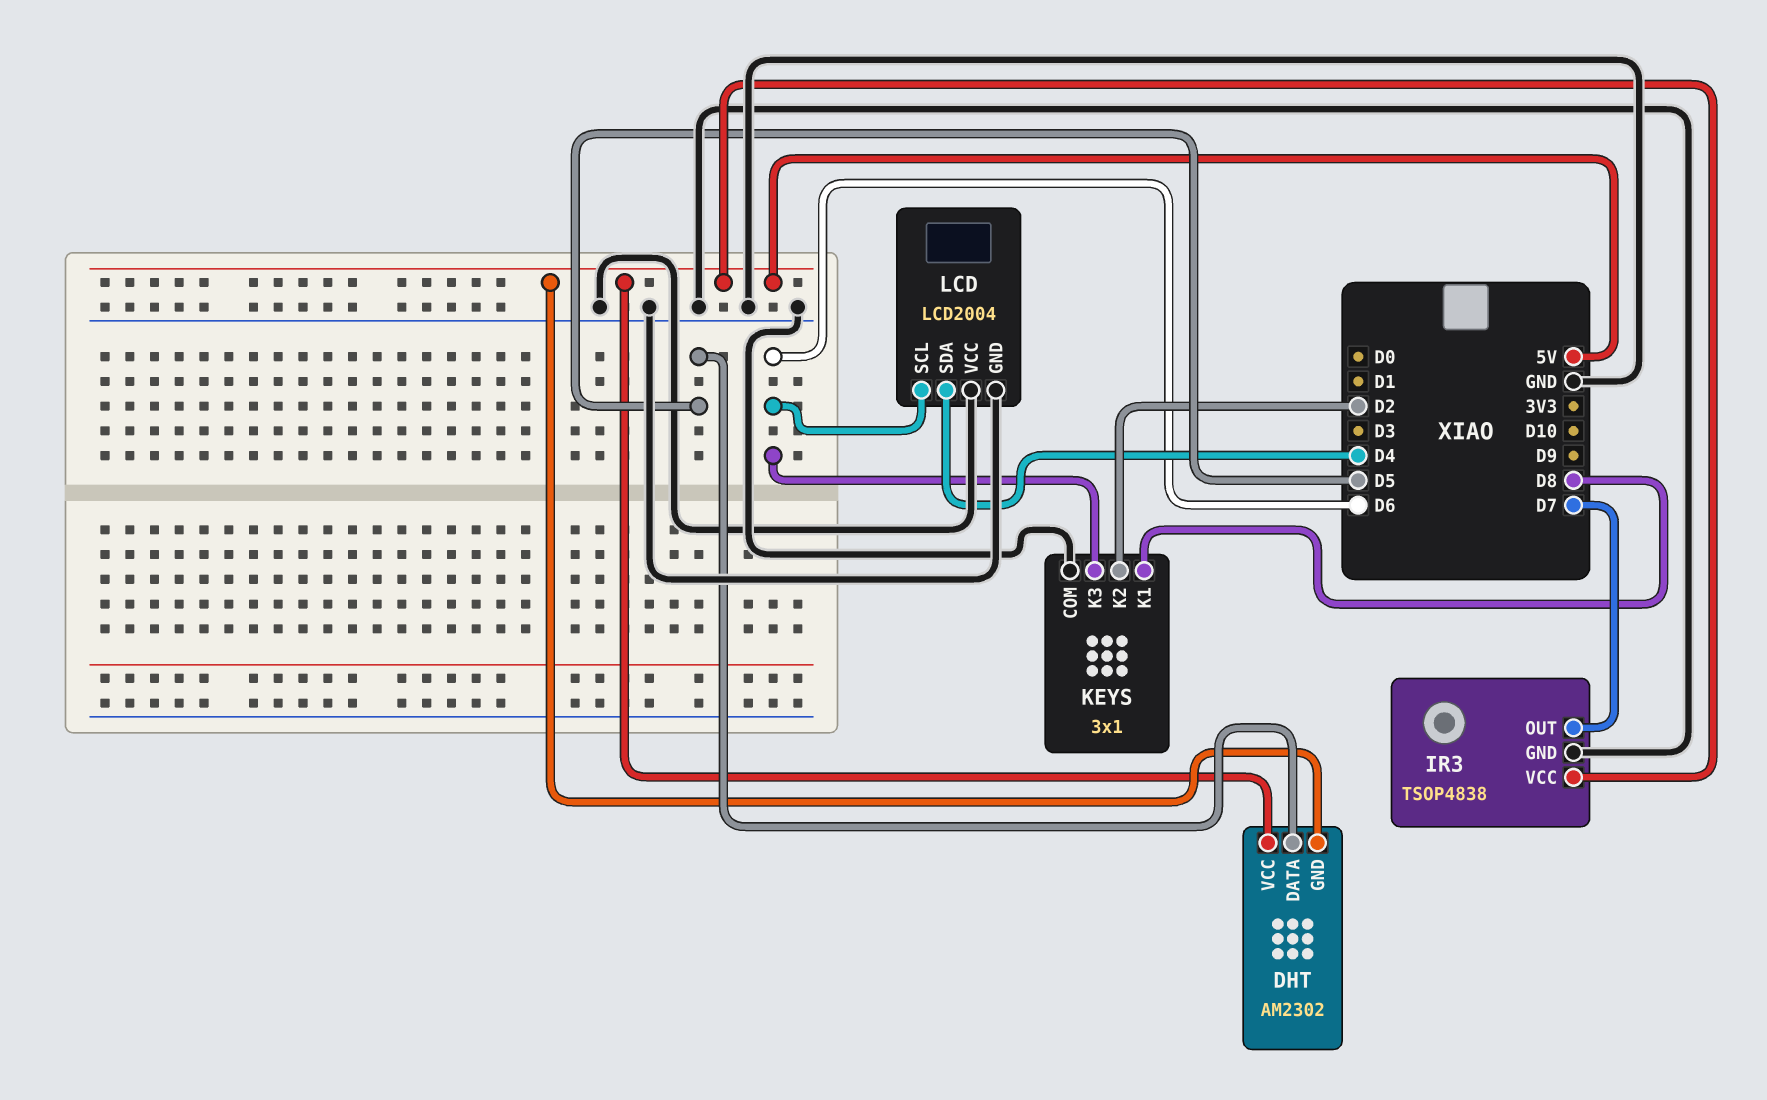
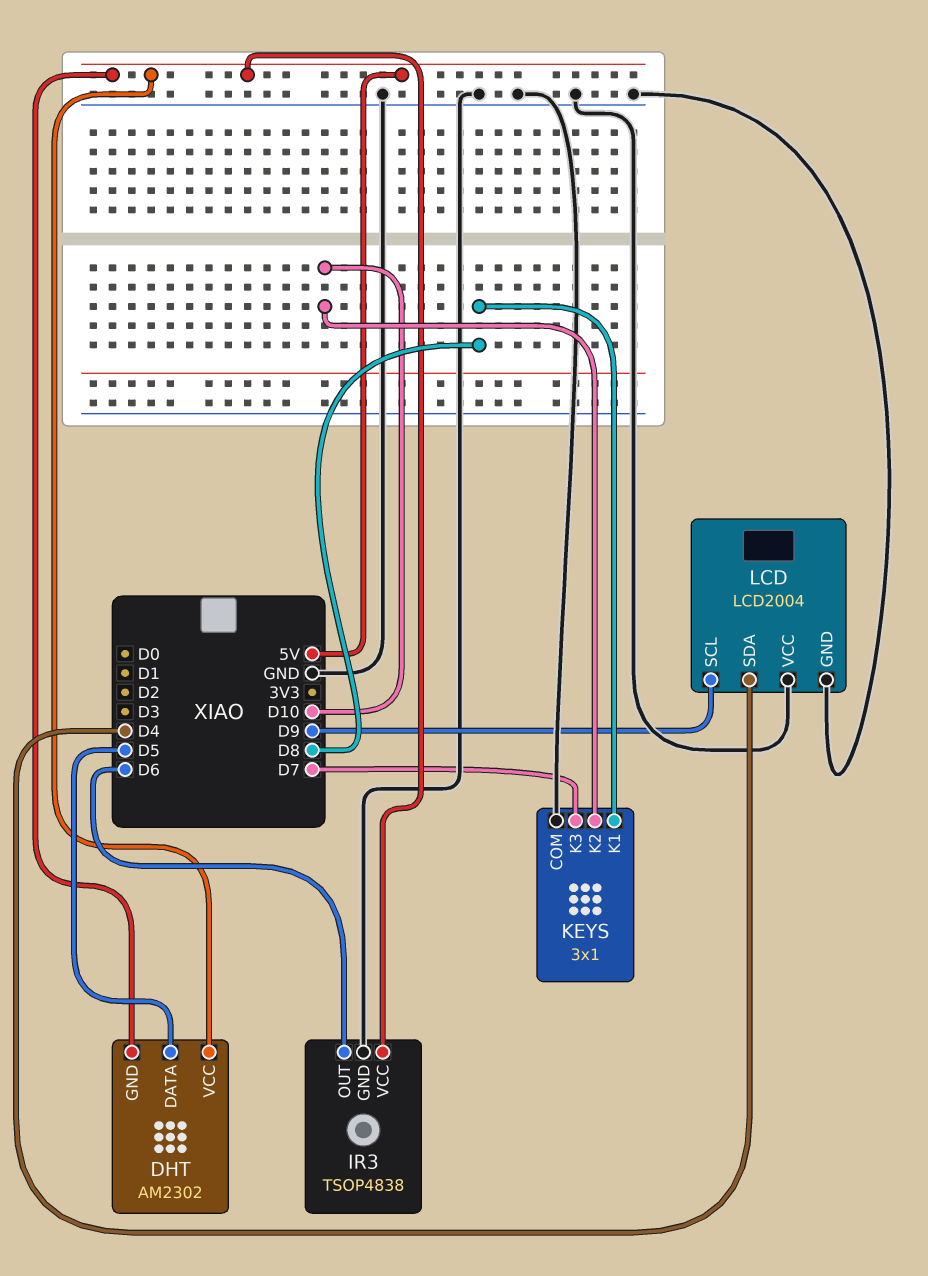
IR3 pin OUT: D7 -> D6
KEYS pin K2: D2 -> D10
KEYS pin K3: D6 -> D7
LCD pin SCL: D6 -> D9

